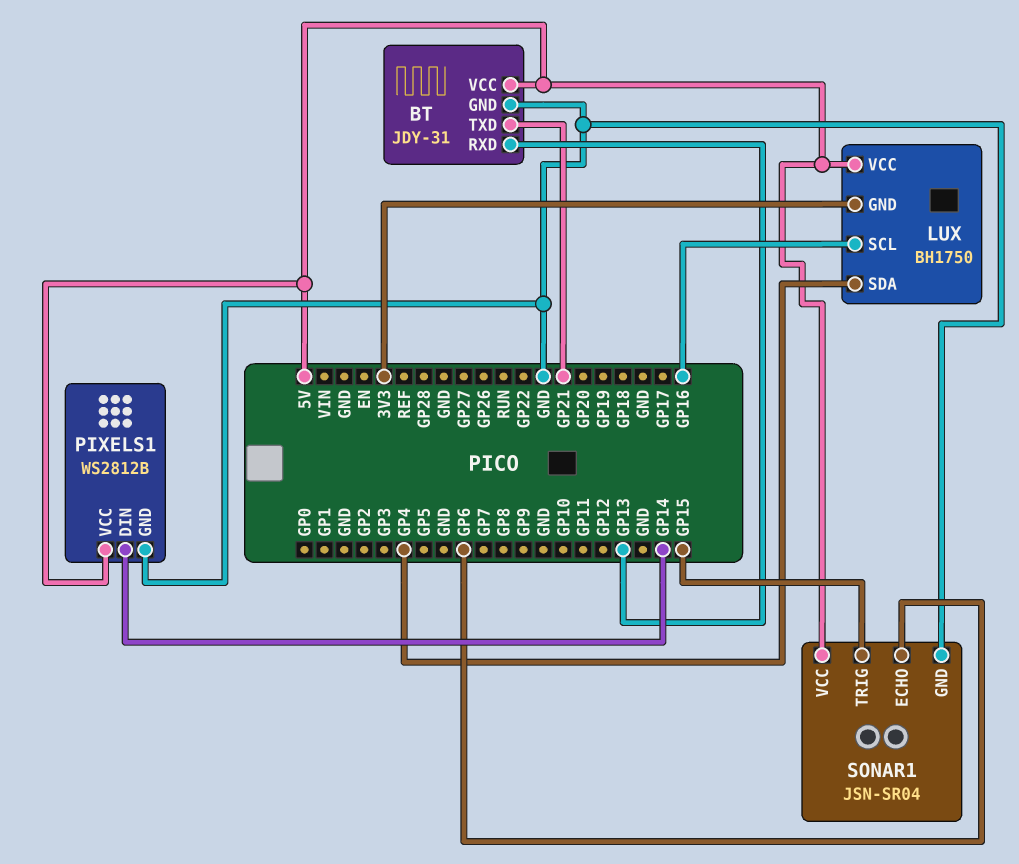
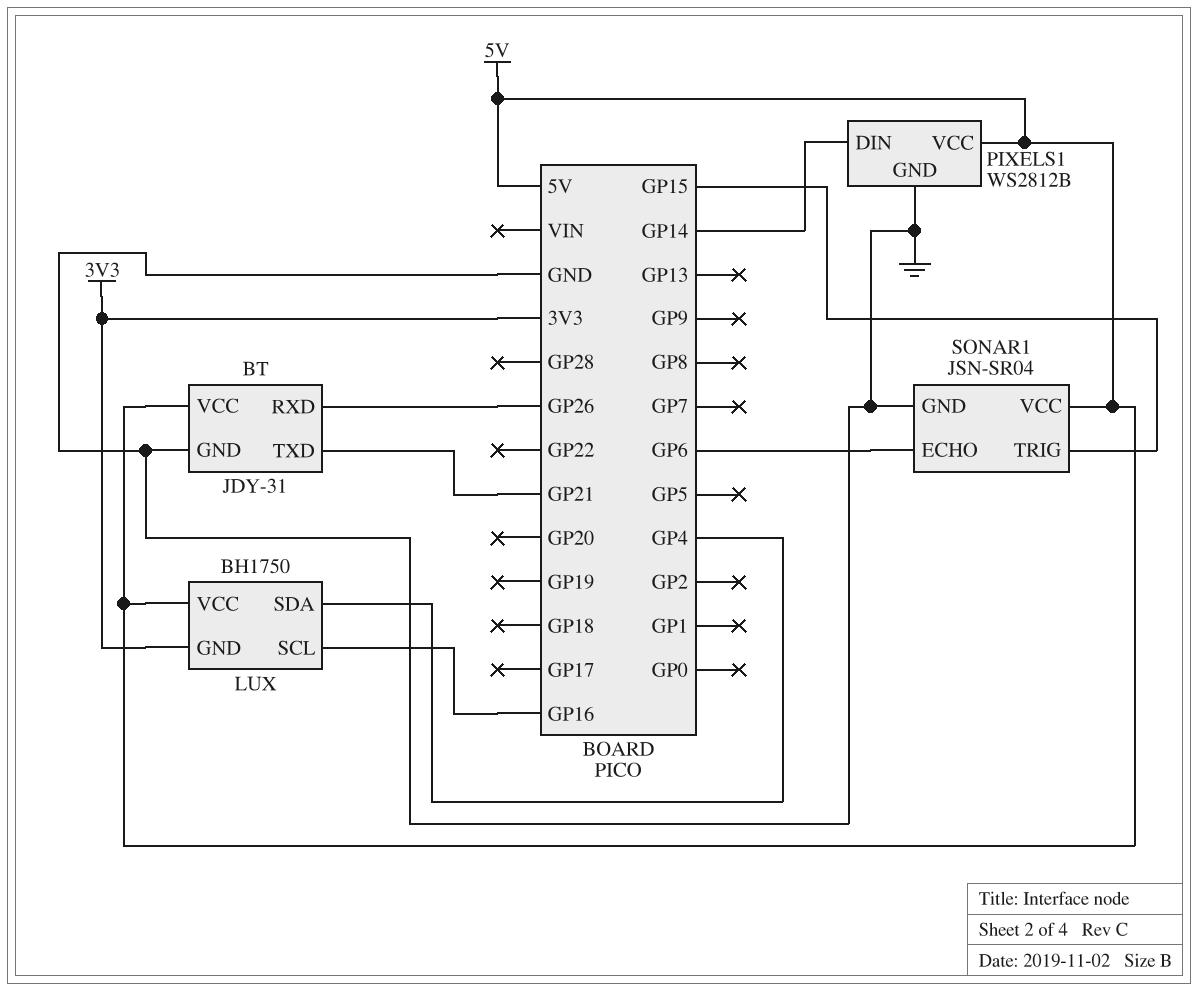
BT pin RXD: GP13 -> GP26

